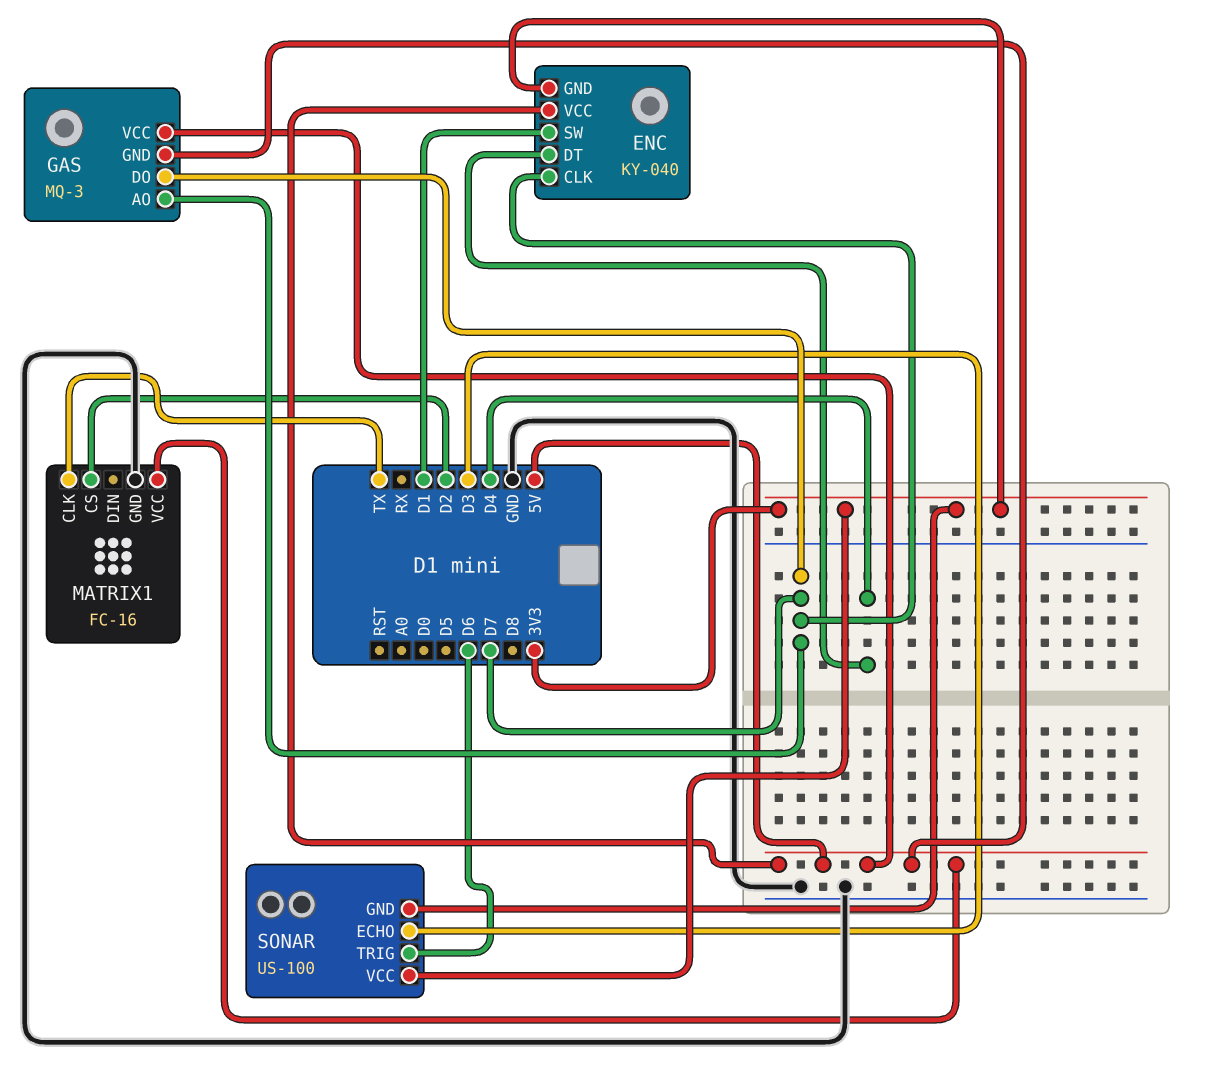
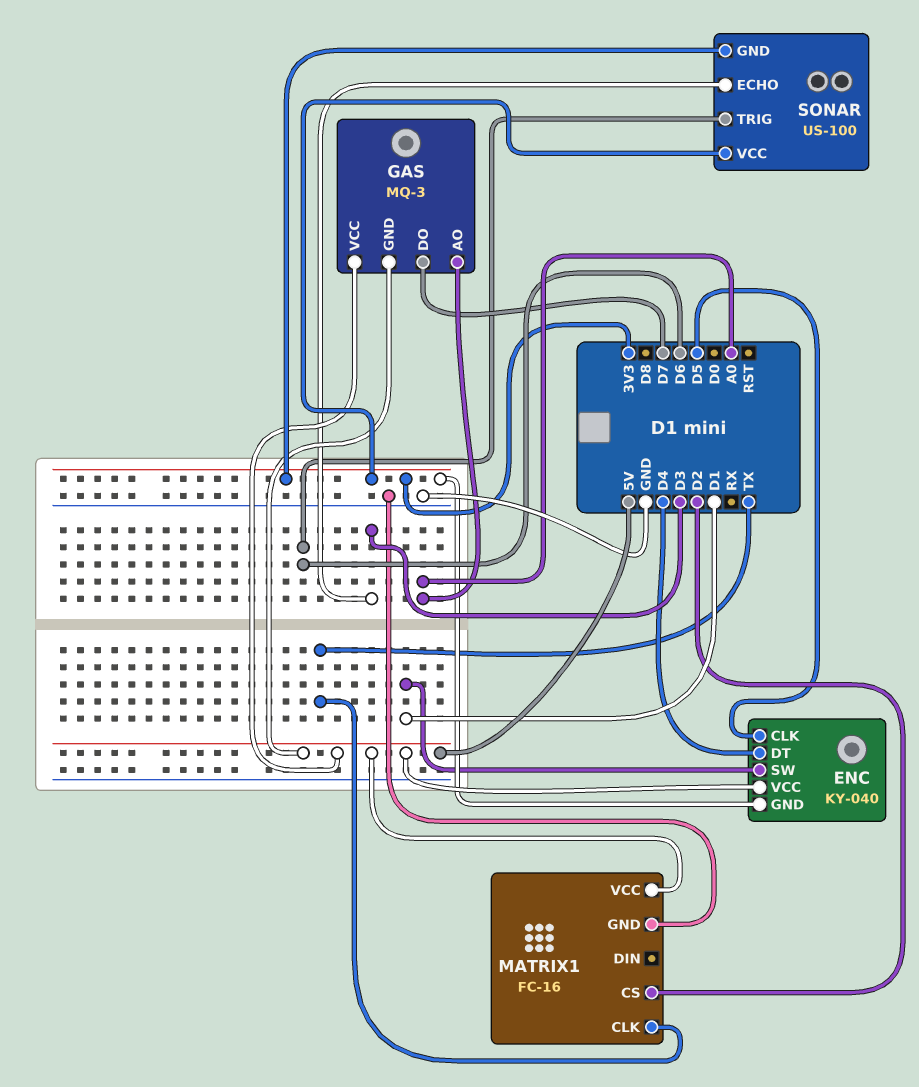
ENC pin CLK: D7 -> D5
GAS pin AO: D7 -> A0

